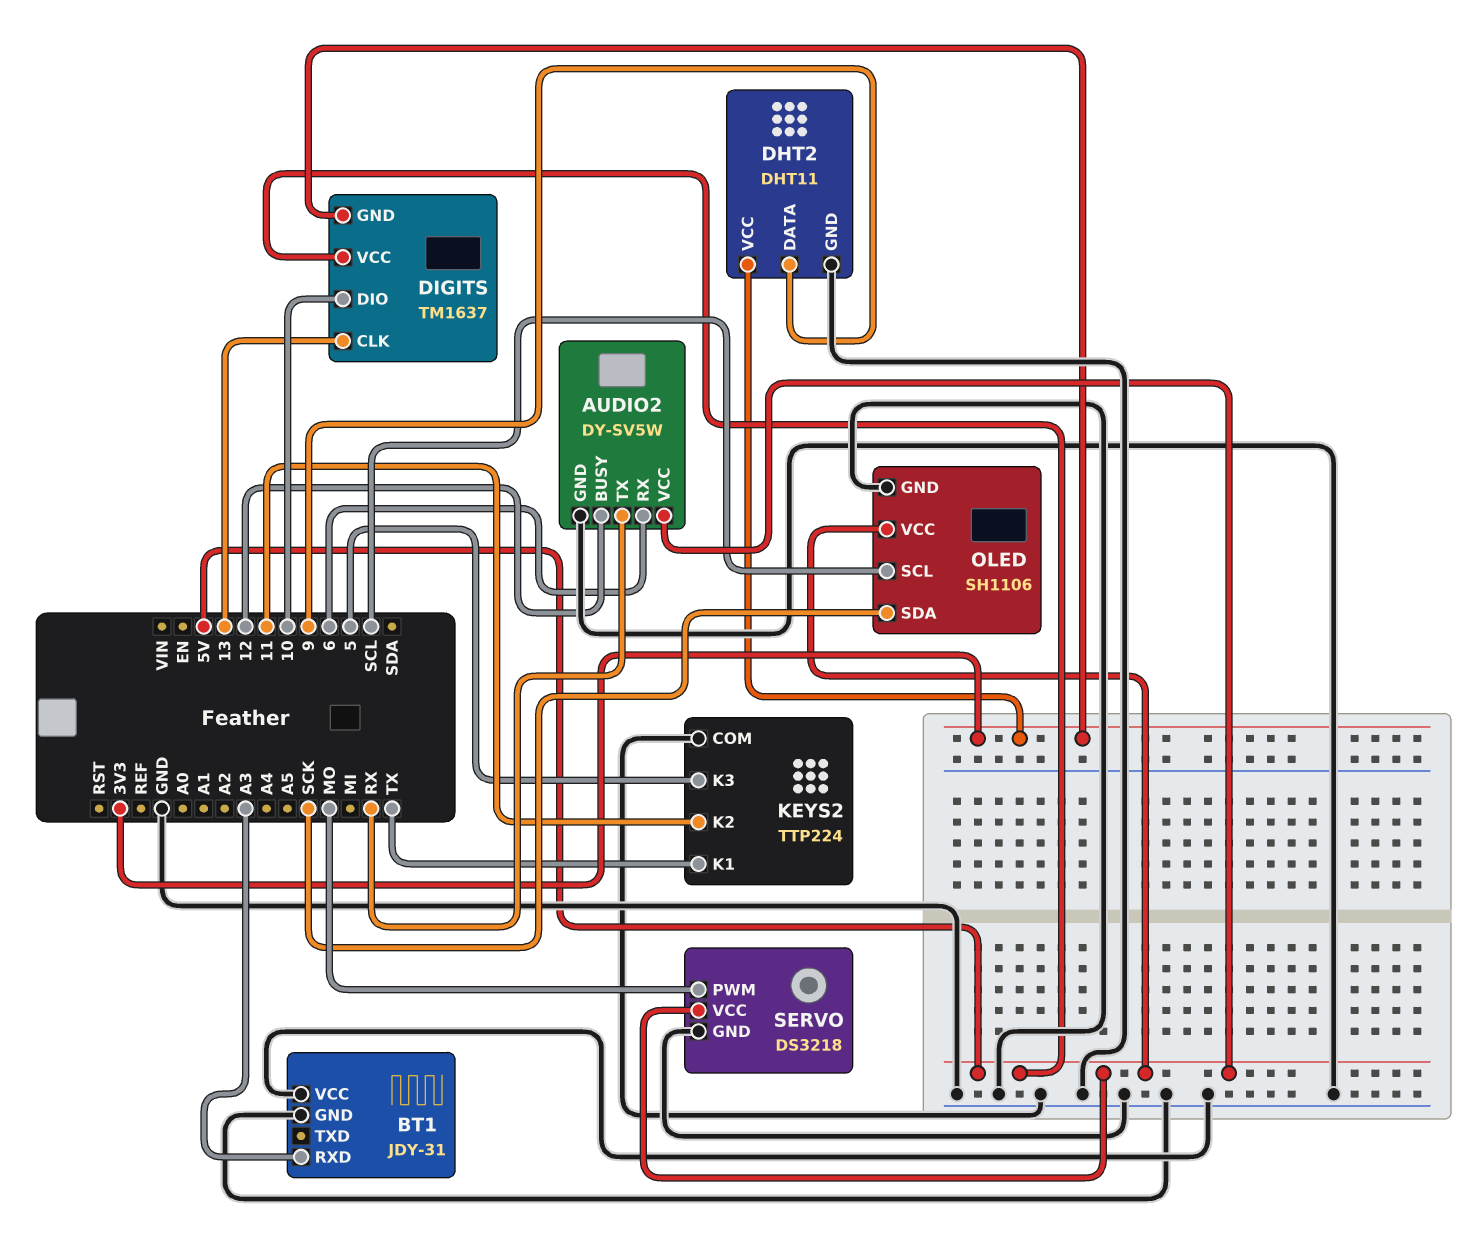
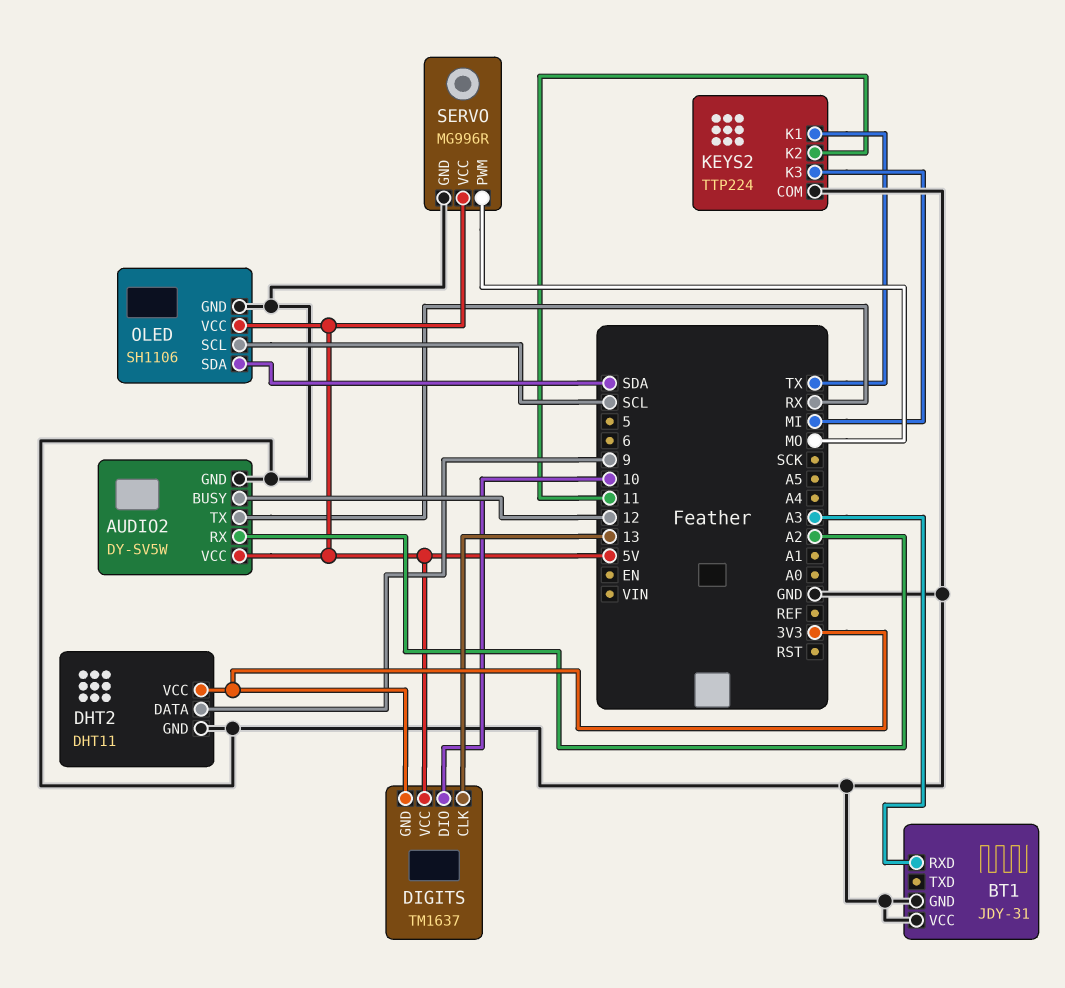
AUDIO2 pin RX: 6 -> A2
KEYS2 pin K3: 5 -> MI
OLED pin SDA: SCK -> SDA
SERVO: DS3218 -> MG996R

